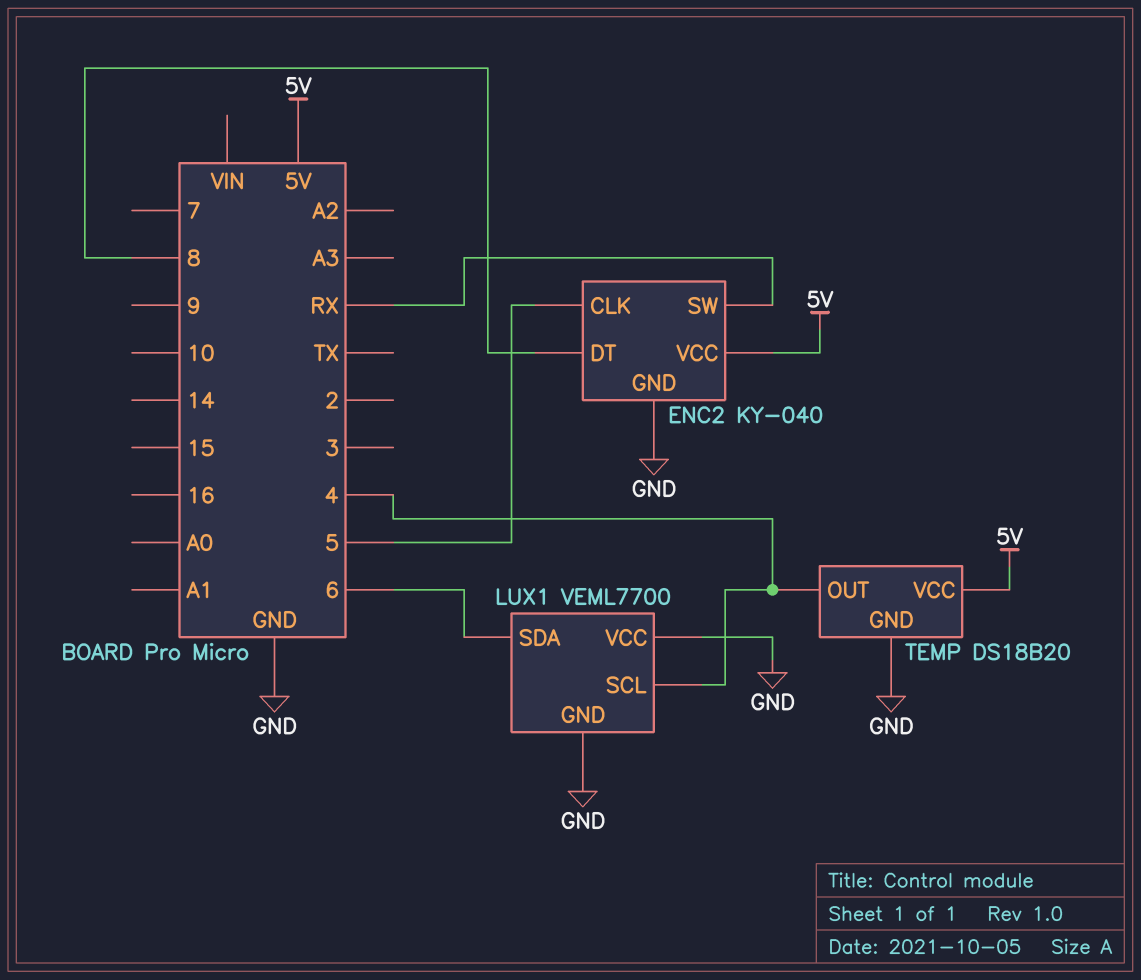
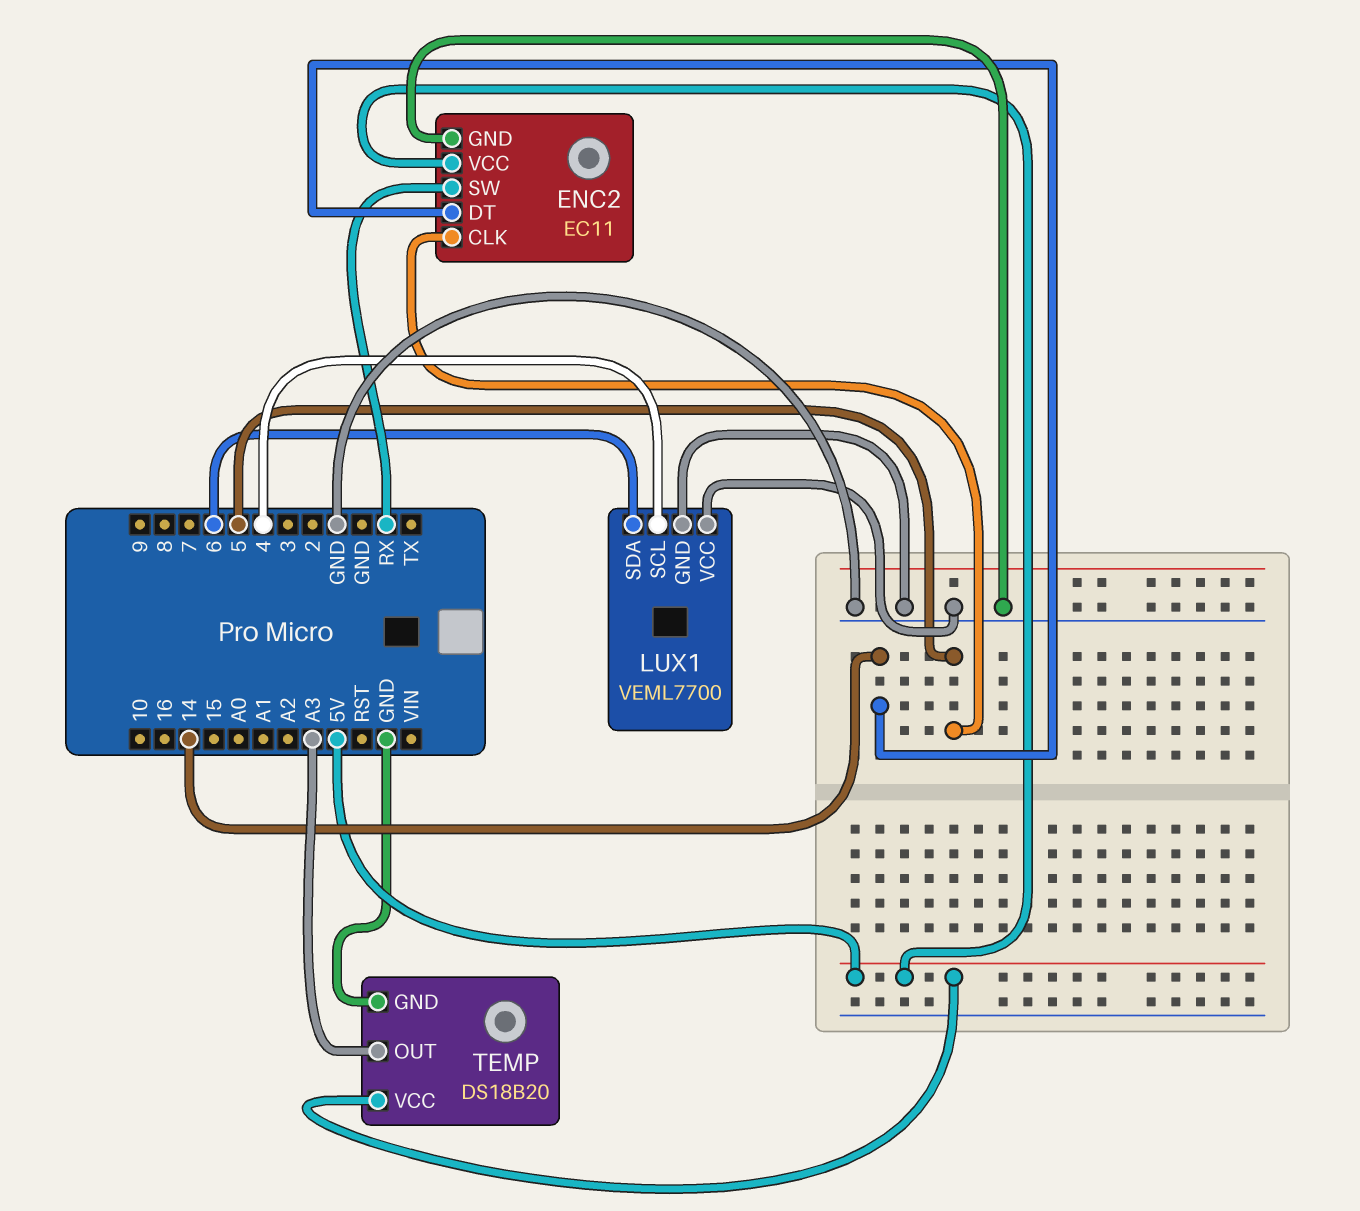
ENC2: KY-040 -> EC11
ENC2 pin DT: 8 -> 14
TEMP pin OUT: 4 -> A3

